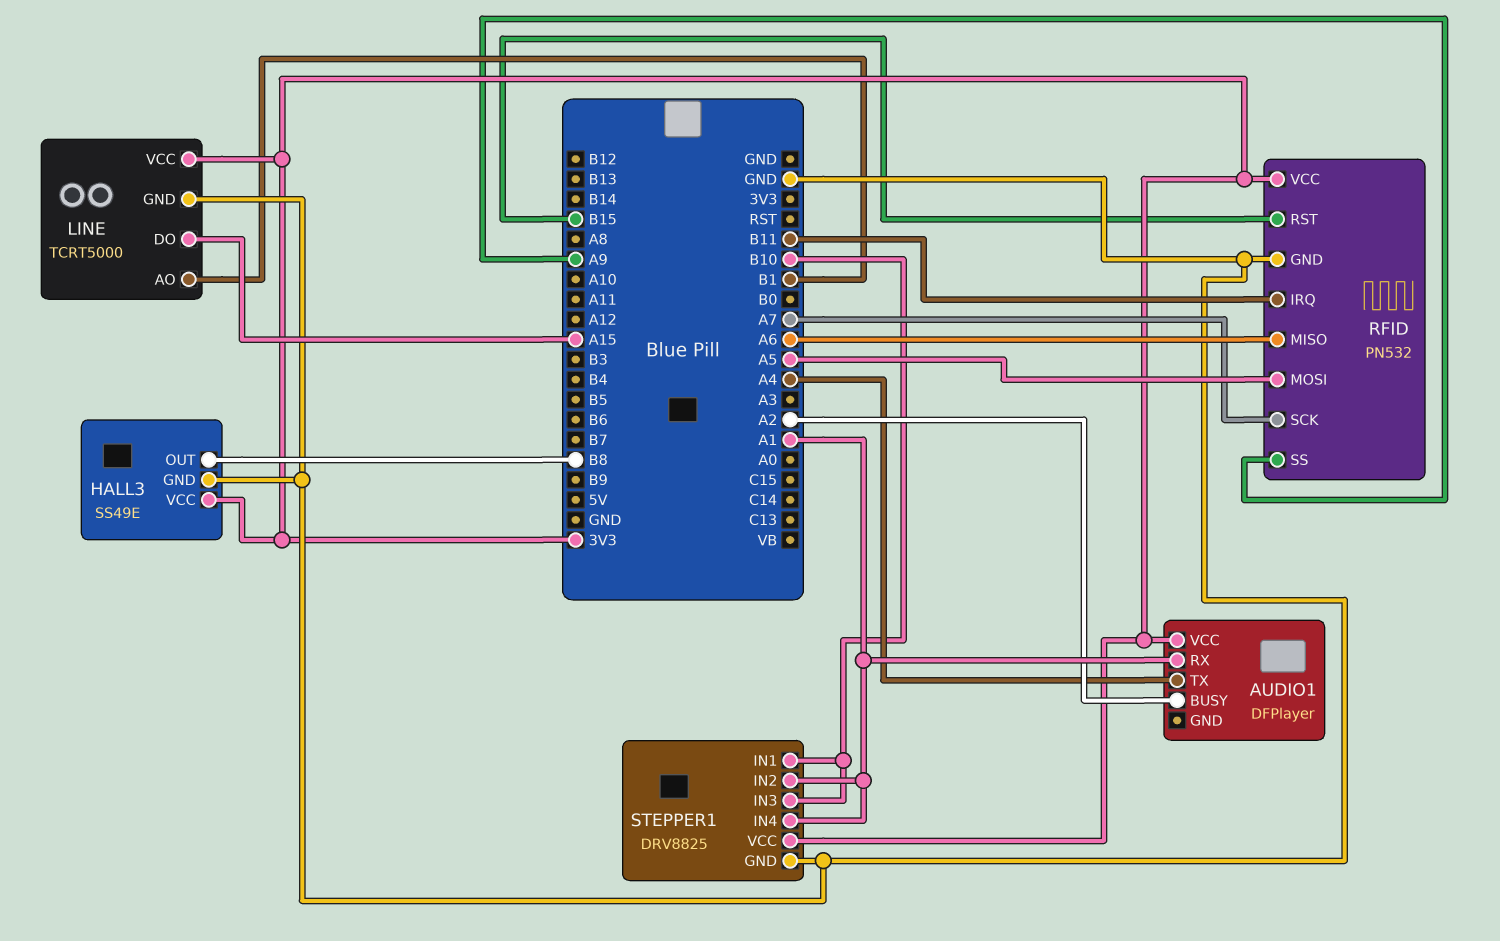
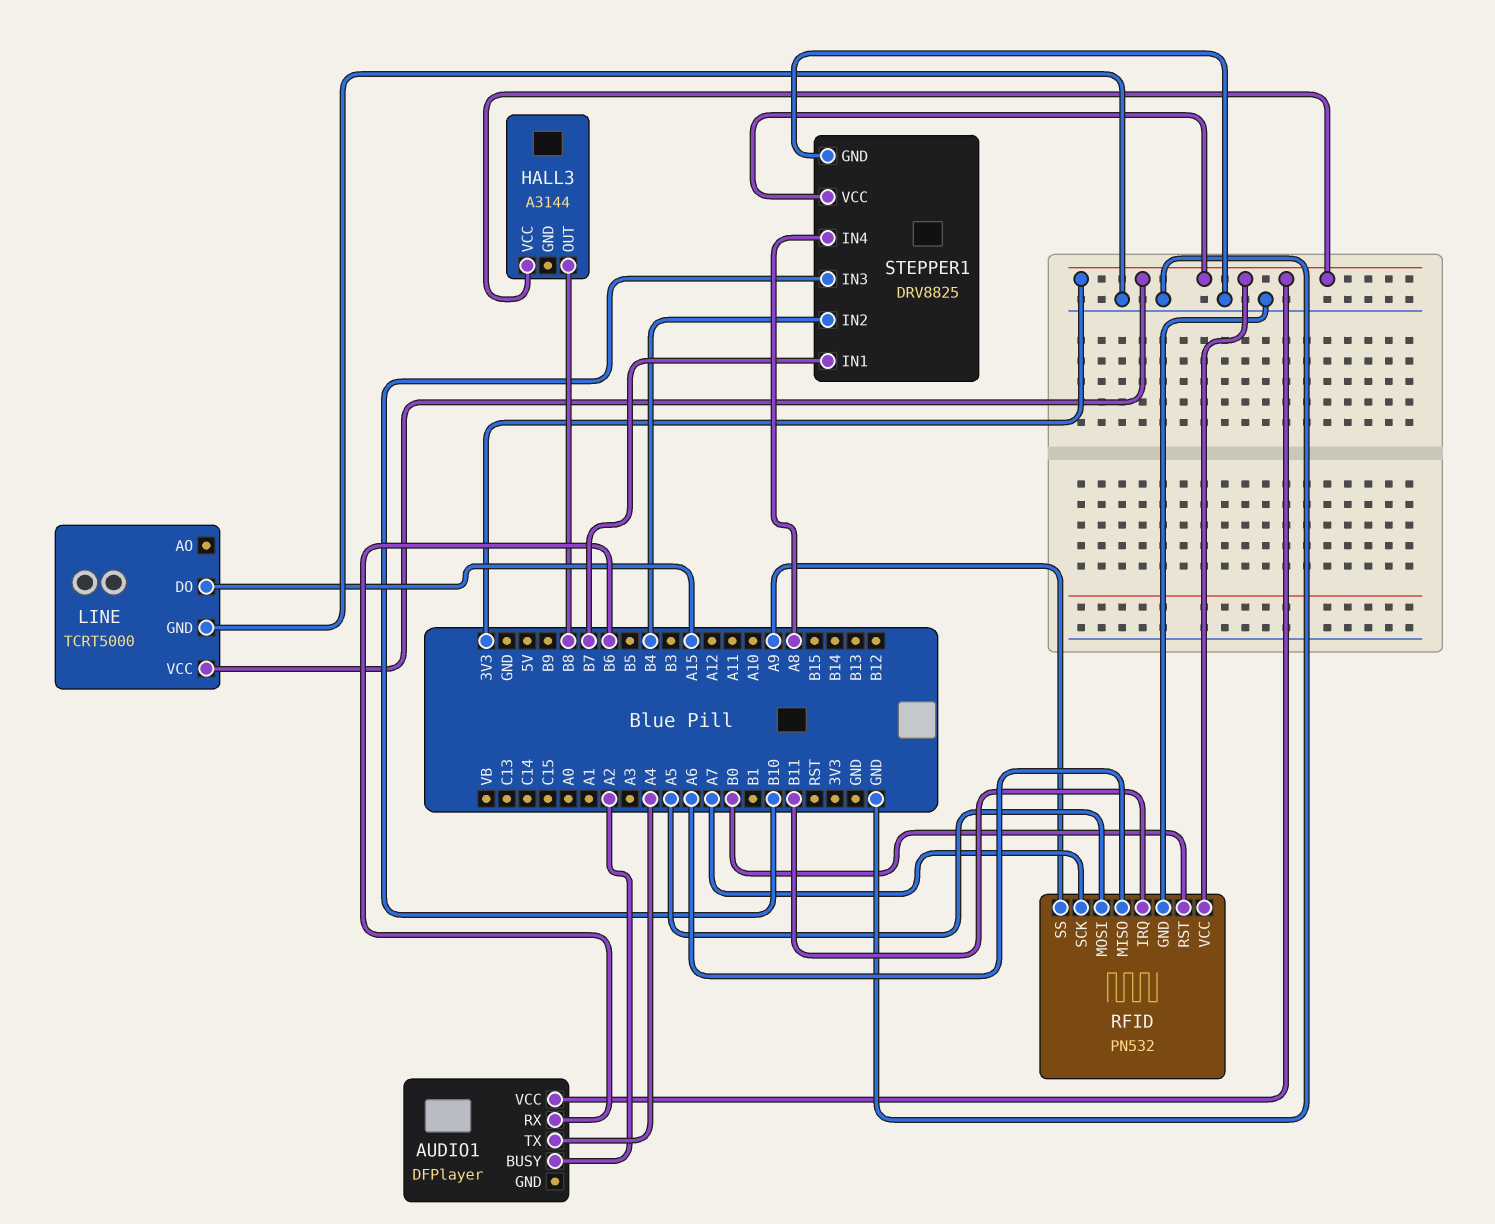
AUDIO1 pin RX: A1 -> B6
HALL3: SS49E -> A3144
HALL3 pin GND: GND -> none
LINE pin AO: B1 -> none
RFID pin RST: B15 -> B0
STEPPER1 pin IN1: B10 -> B7
STEPPER1 pin IN2: A1 -> B4
STEPPER1 pin IN4: A1 -> A8

